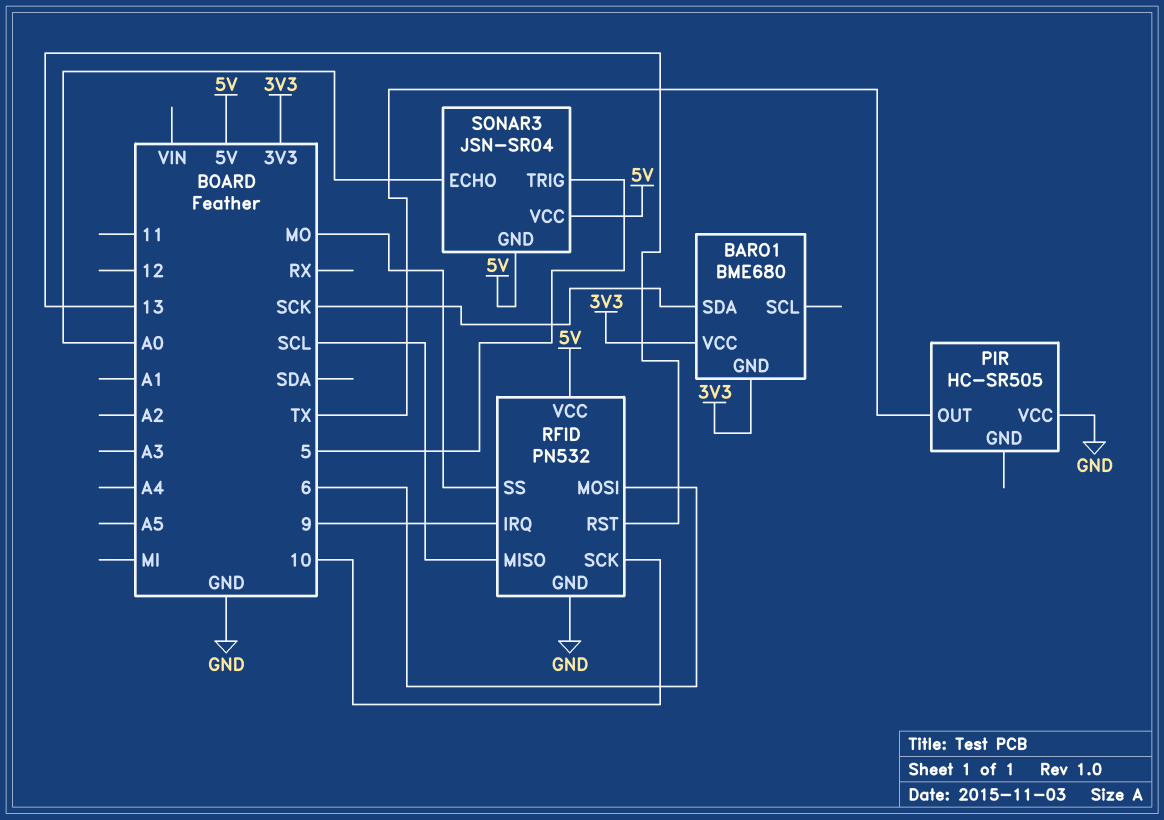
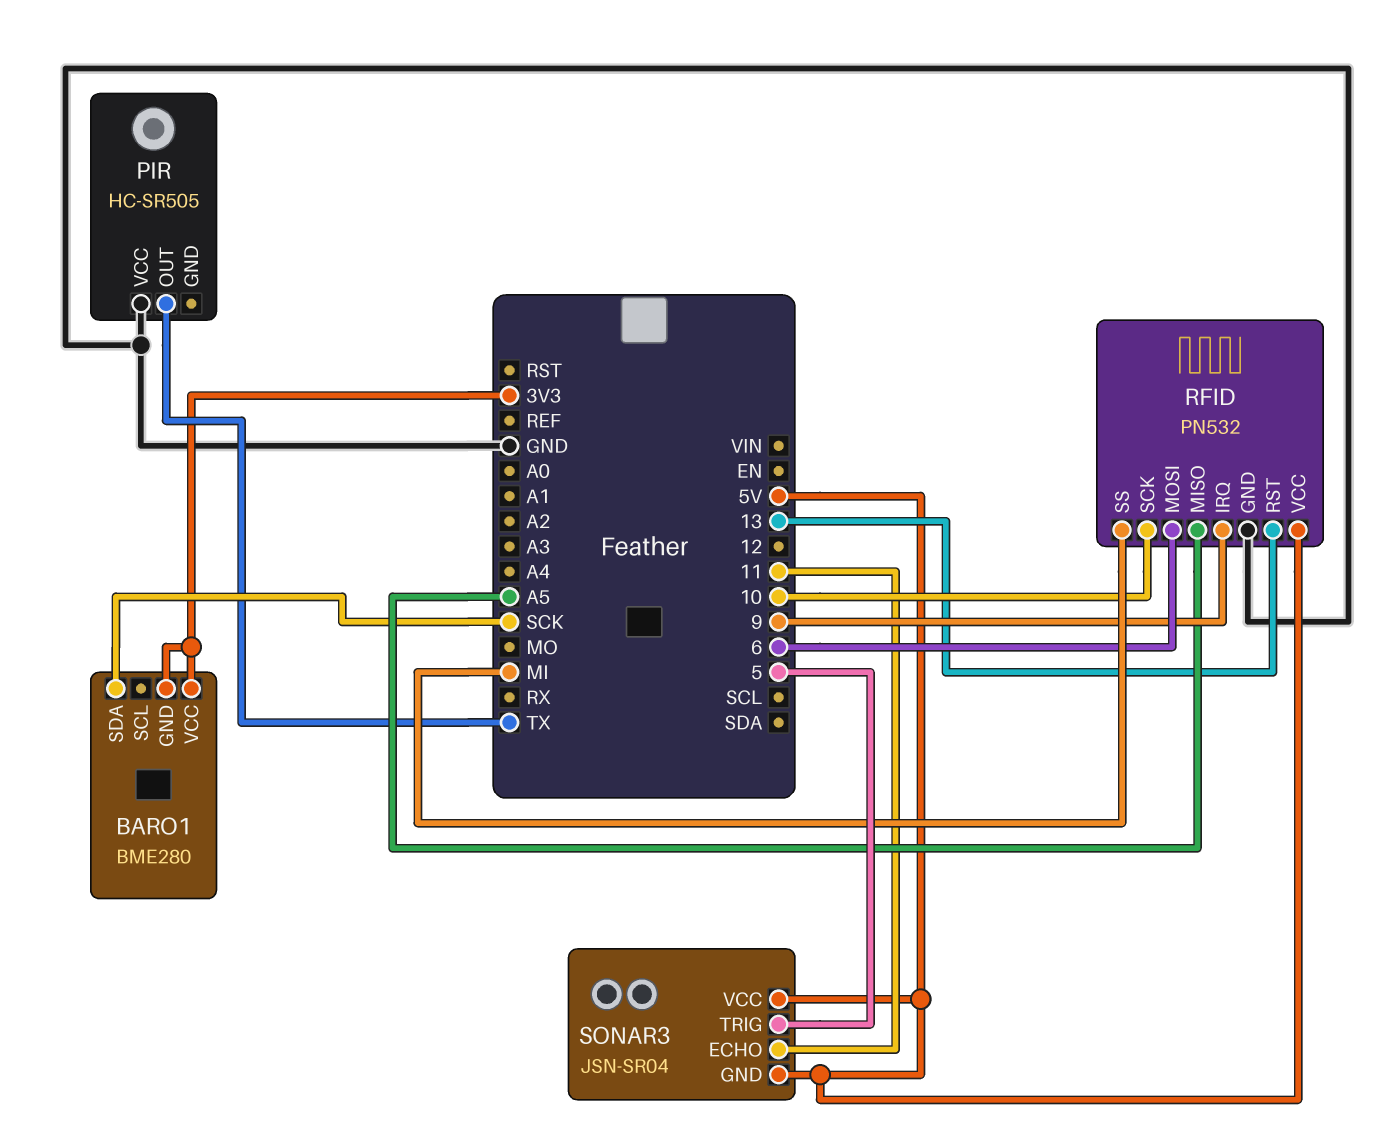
BARO1: BME680 -> BME280
RFID pin MISO: SCL -> A5
RFID pin SS: MO -> MI
SONAR3 pin ECHO: A0 -> 11

